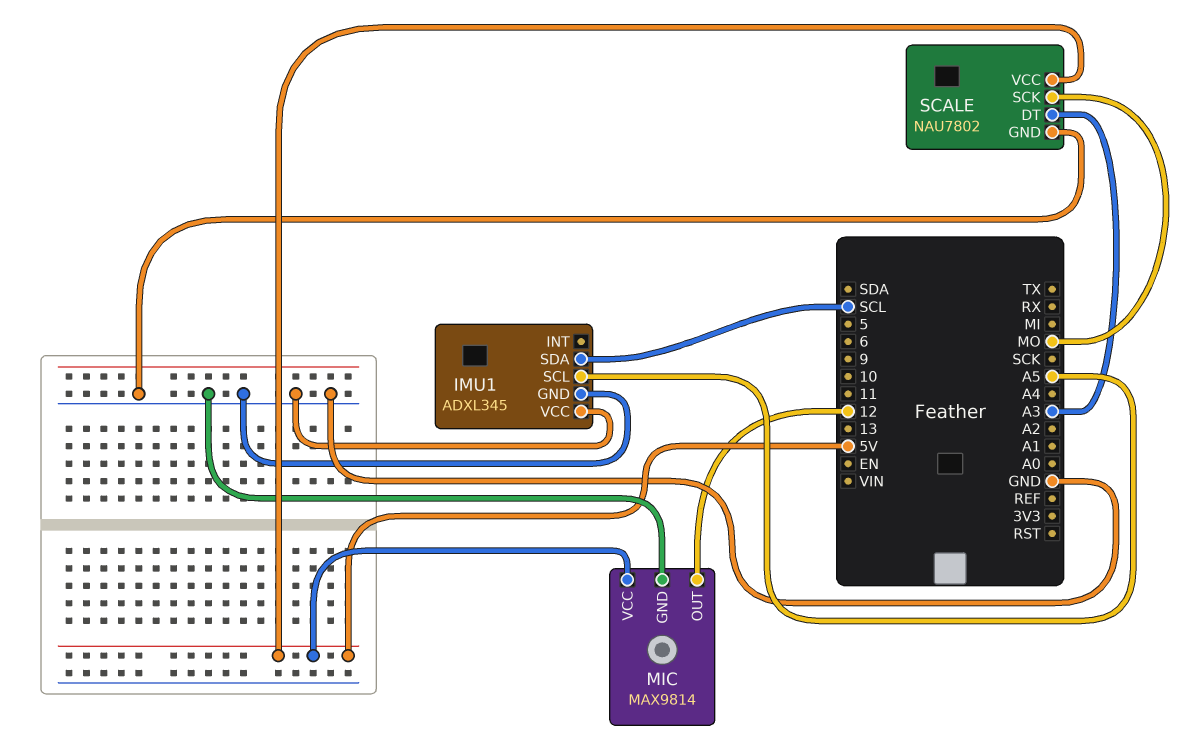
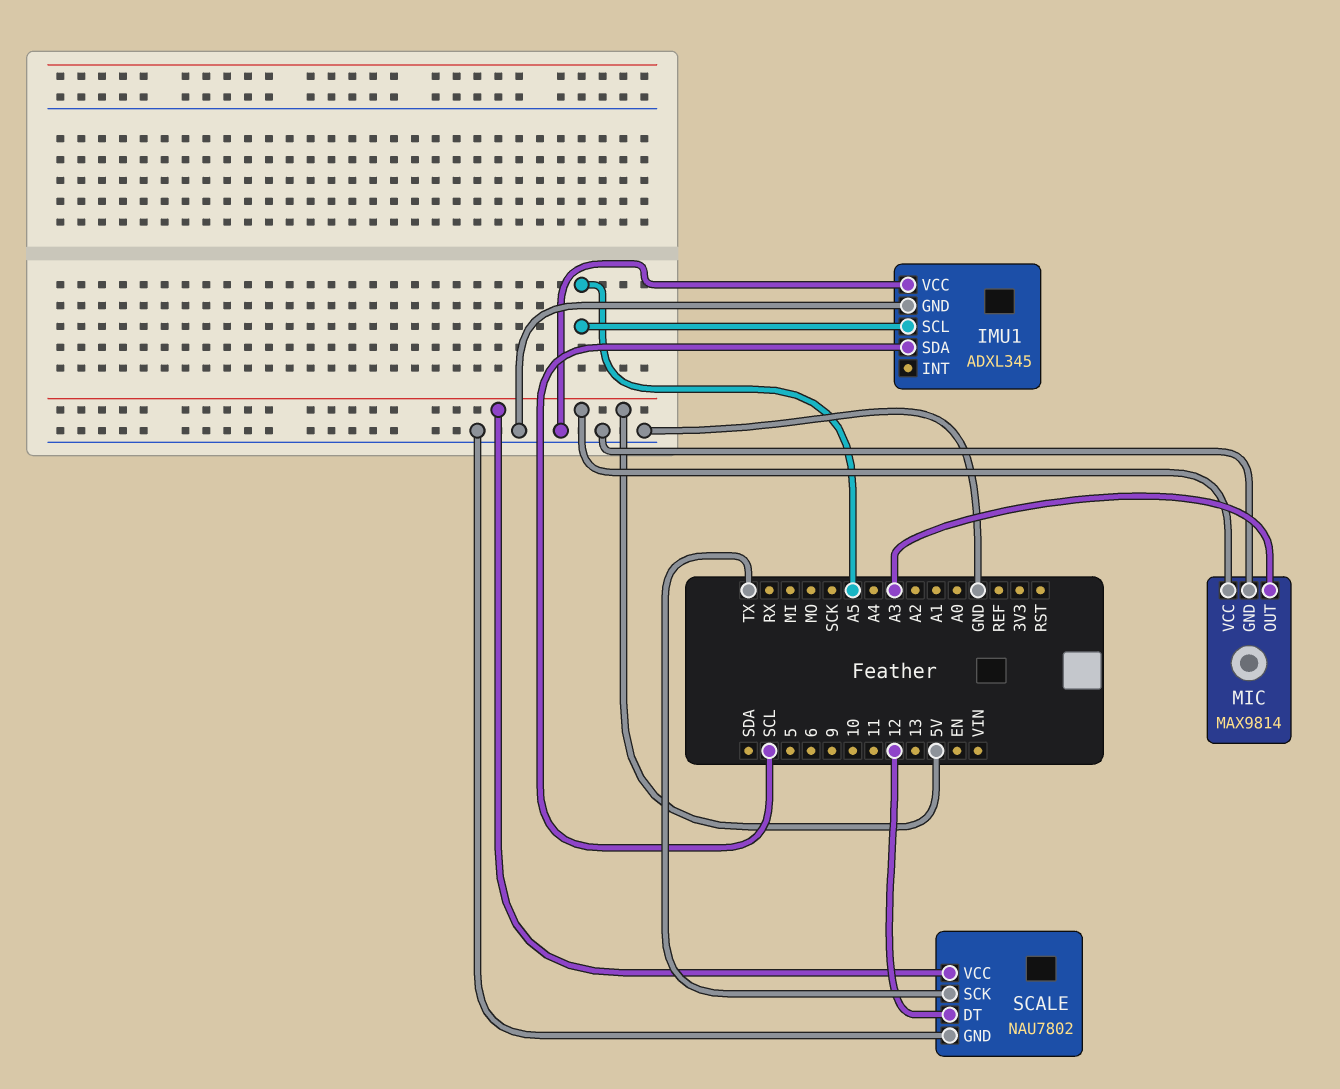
MIC pin OUT: 12 -> A3
SCALE pin DT: A3 -> 12
SCALE pin SCK: MO -> TX

